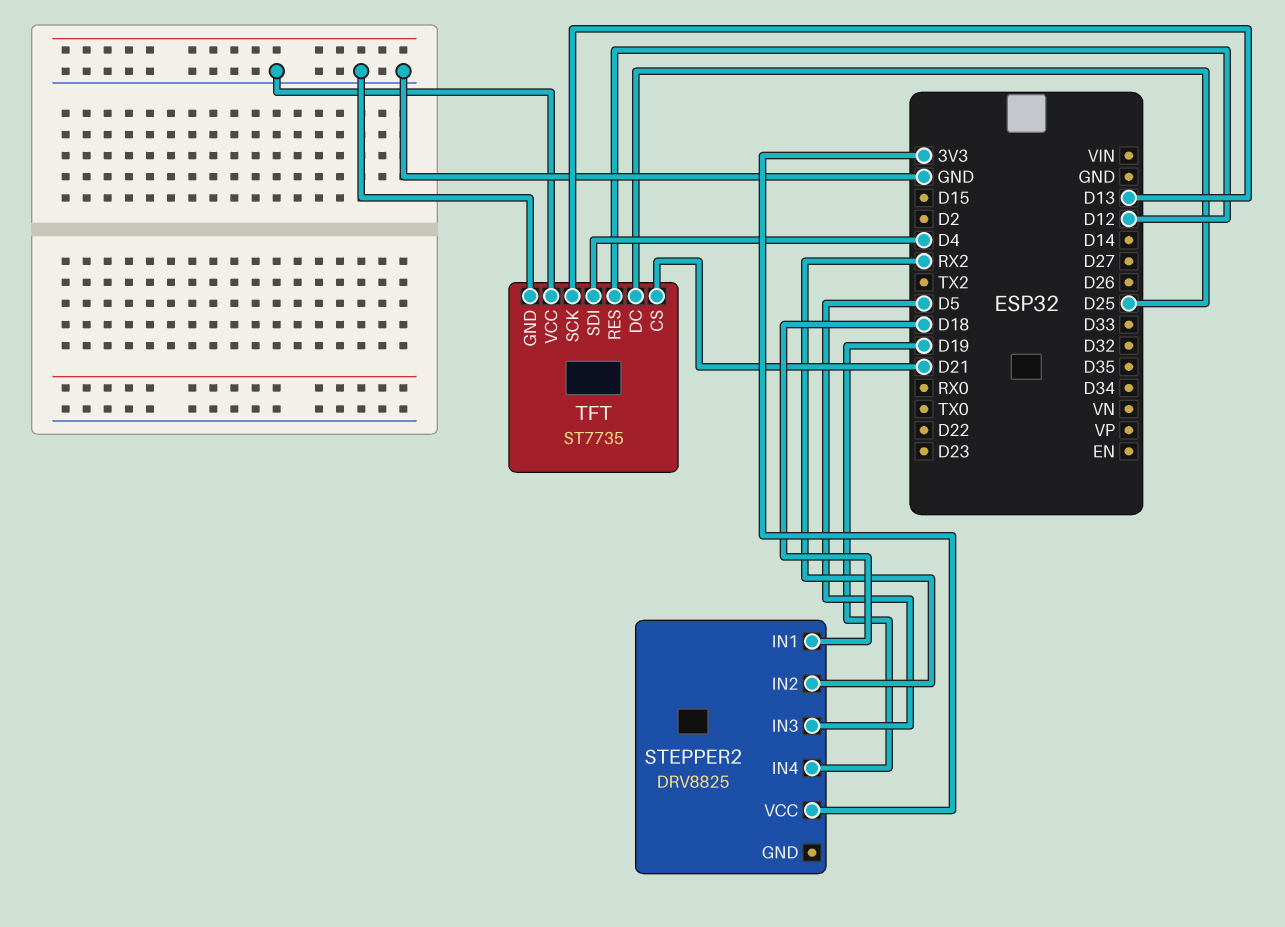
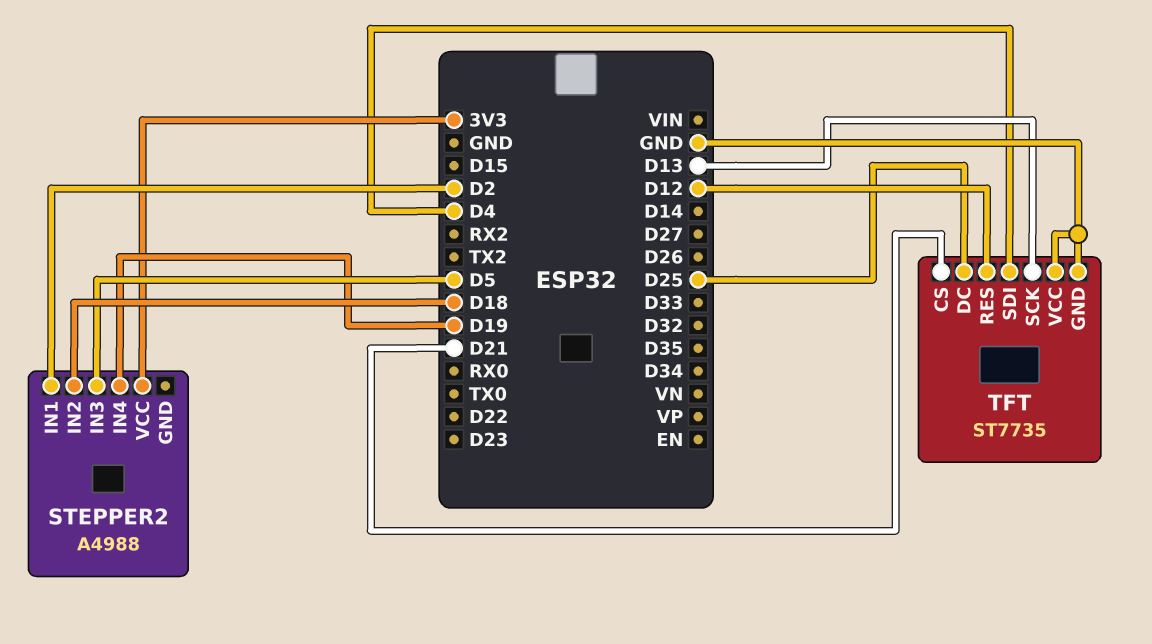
STEPPER2: DRV8825 -> A4988
STEPPER2 pin IN1: D18 -> D2
STEPPER2 pin IN2: RX2 -> D18

